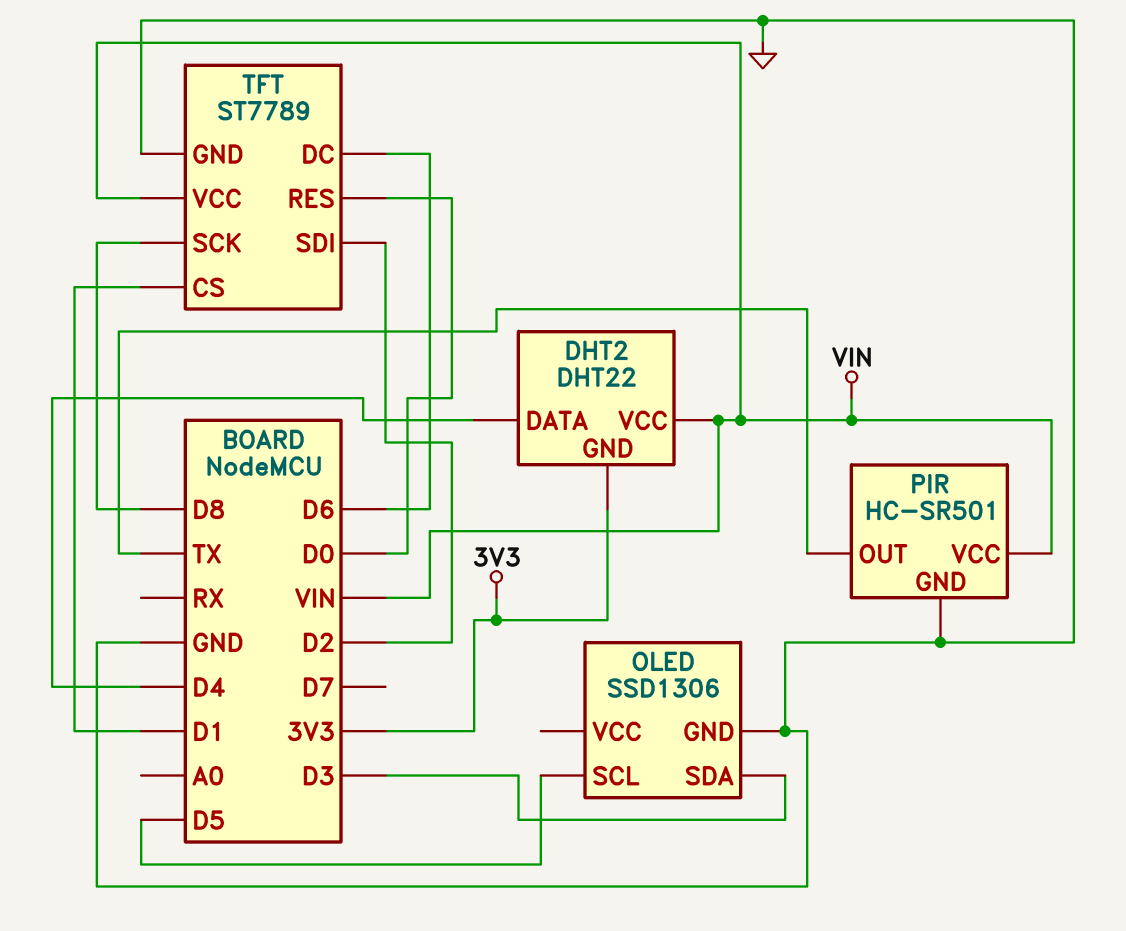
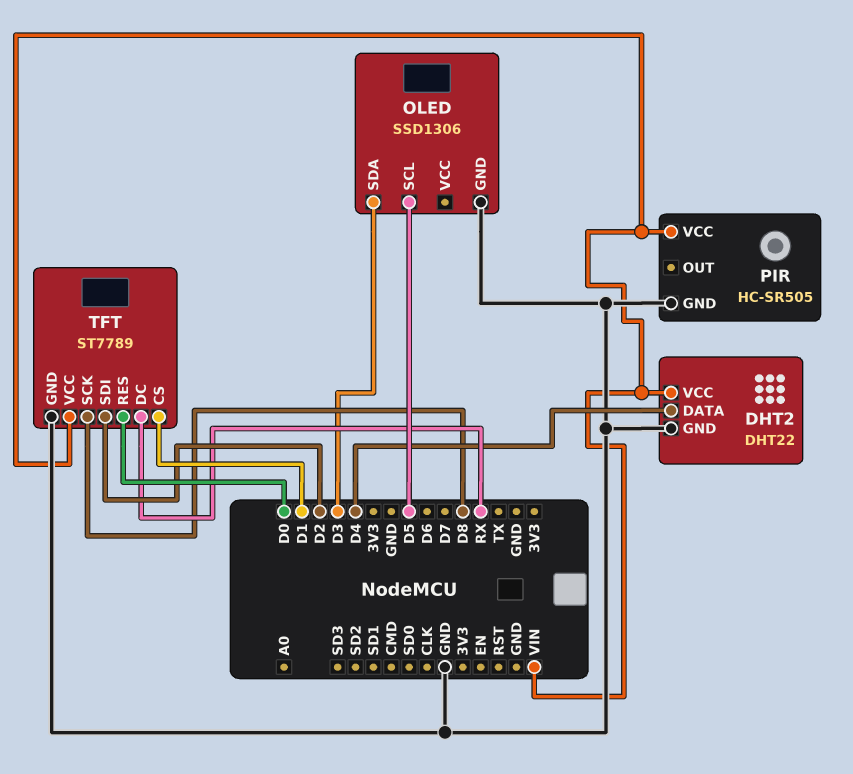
DHT2 pin GND: 3V3 -> GND
PIR: HC-SR501 -> HC-SR505
PIR pin OUT: TX -> none
TFT pin DC: D6 -> RX

